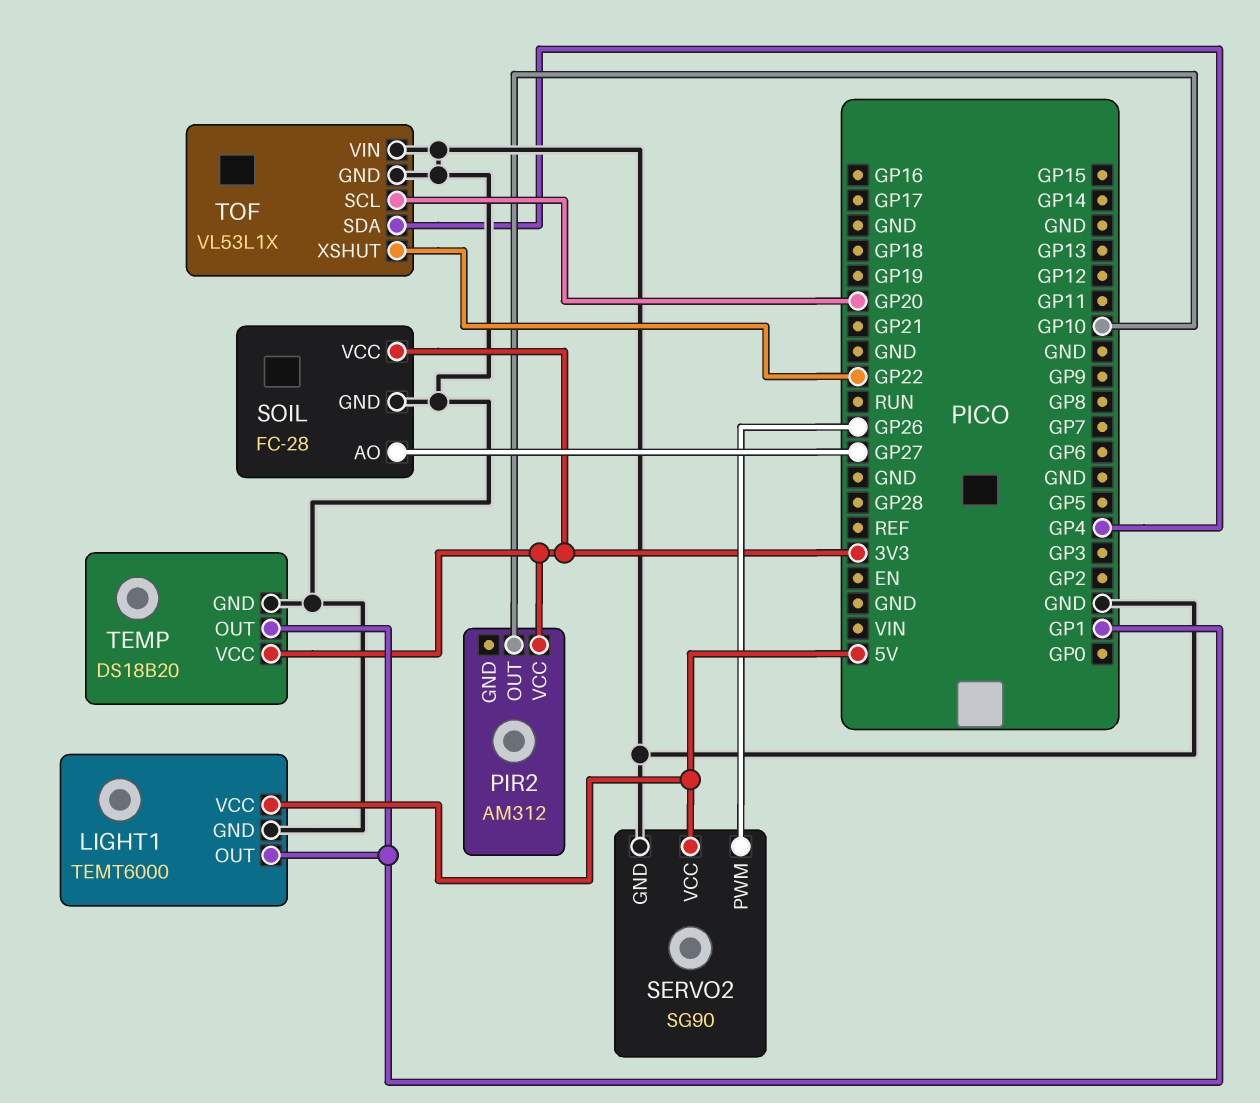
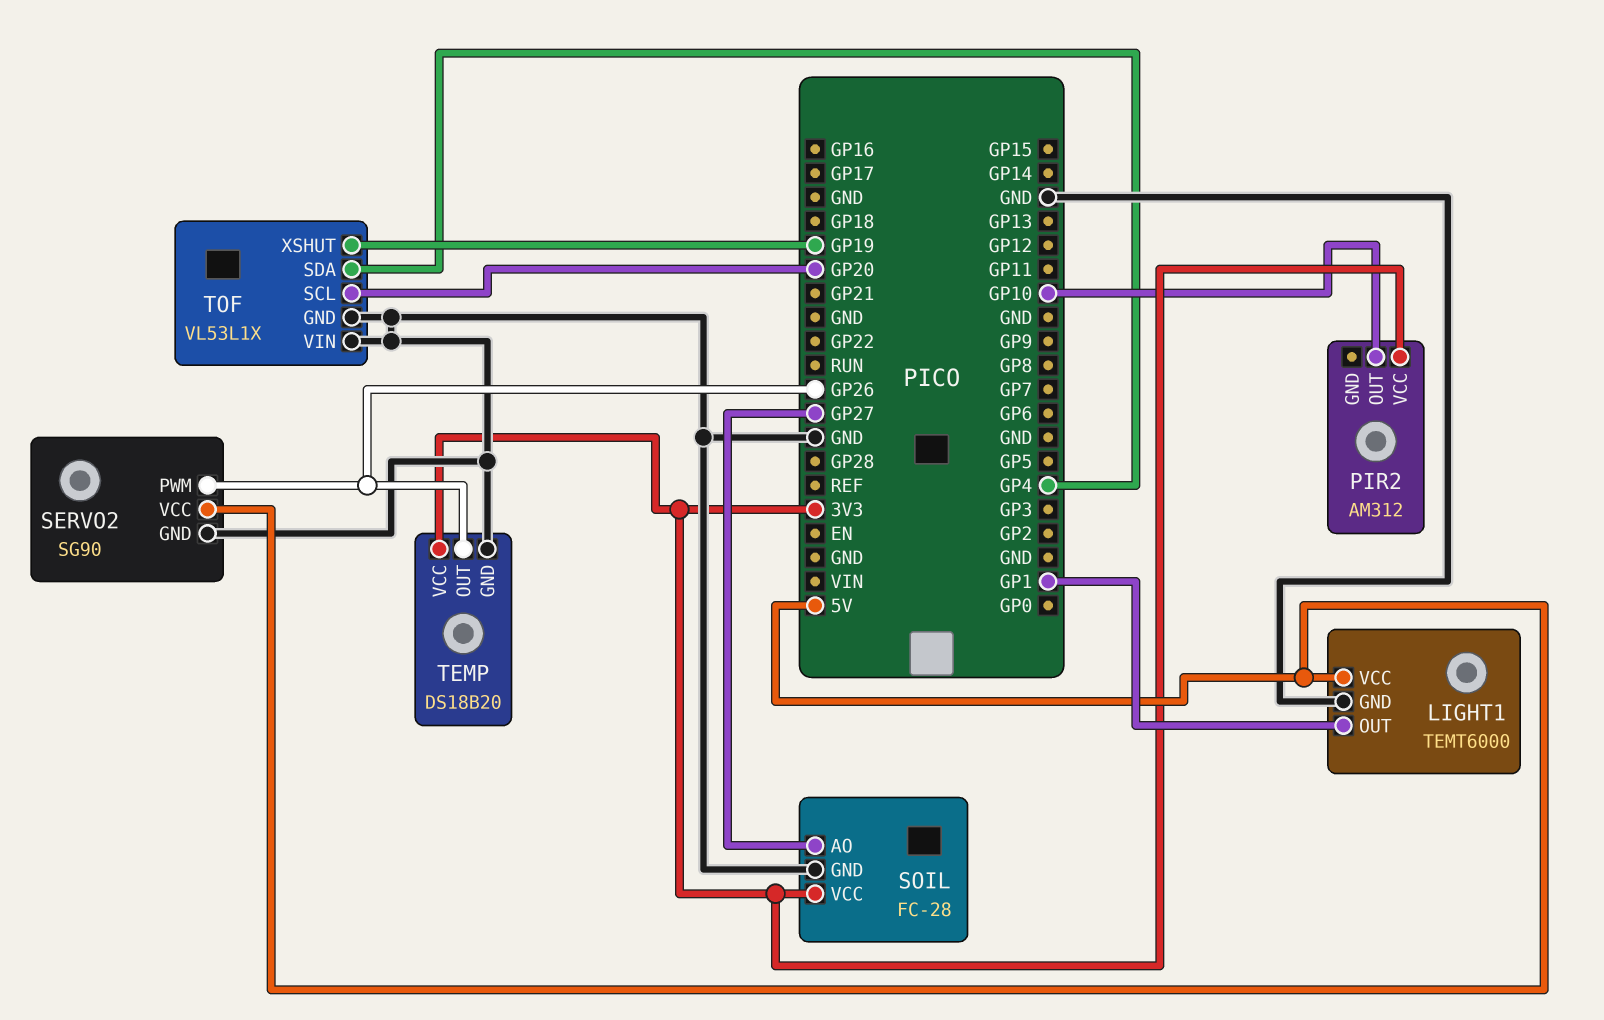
TEMP pin OUT: GP1 -> GP26
TOF pin XSHUT: GP22 -> GP19

